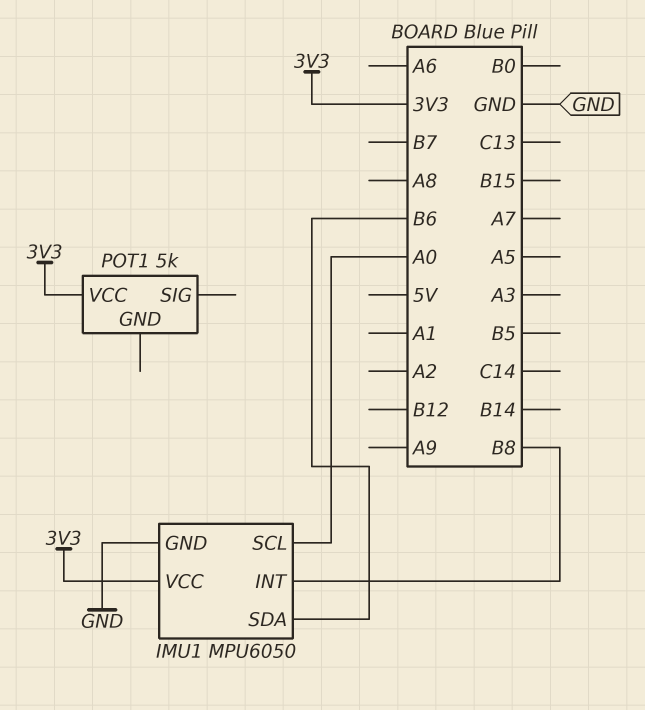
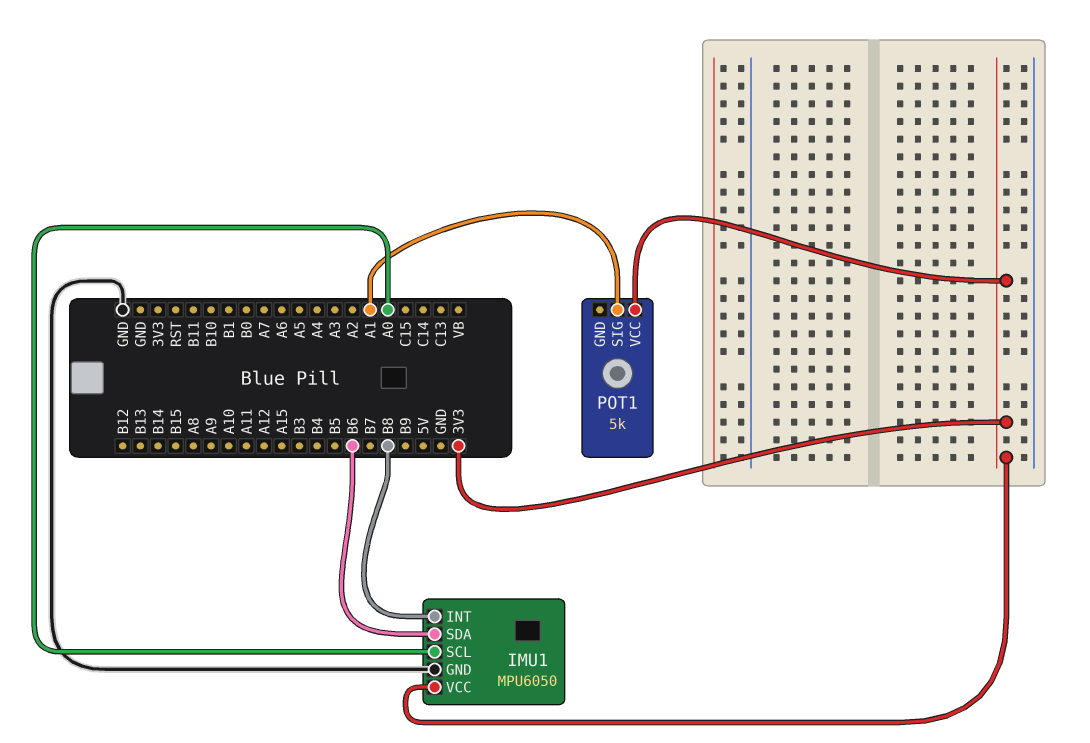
POT1 pin SIG: none -> A1

